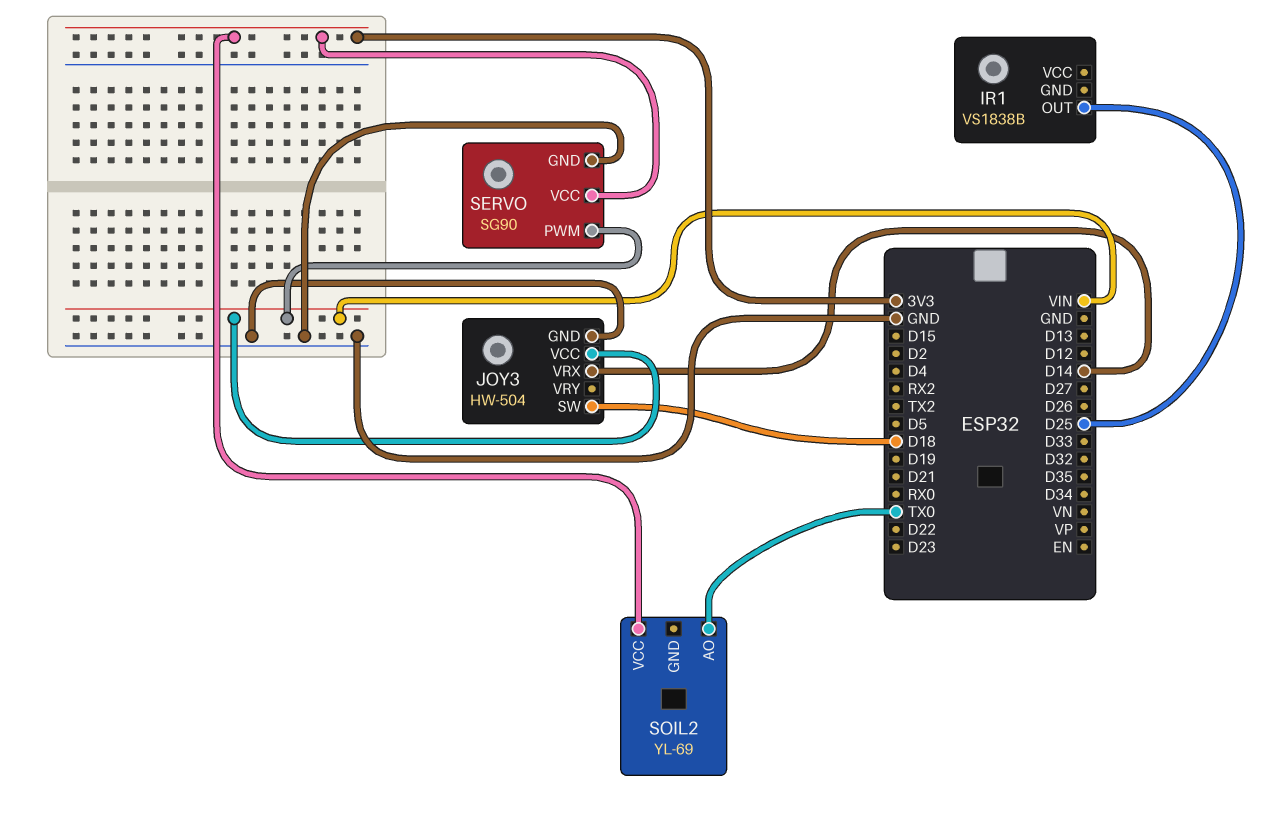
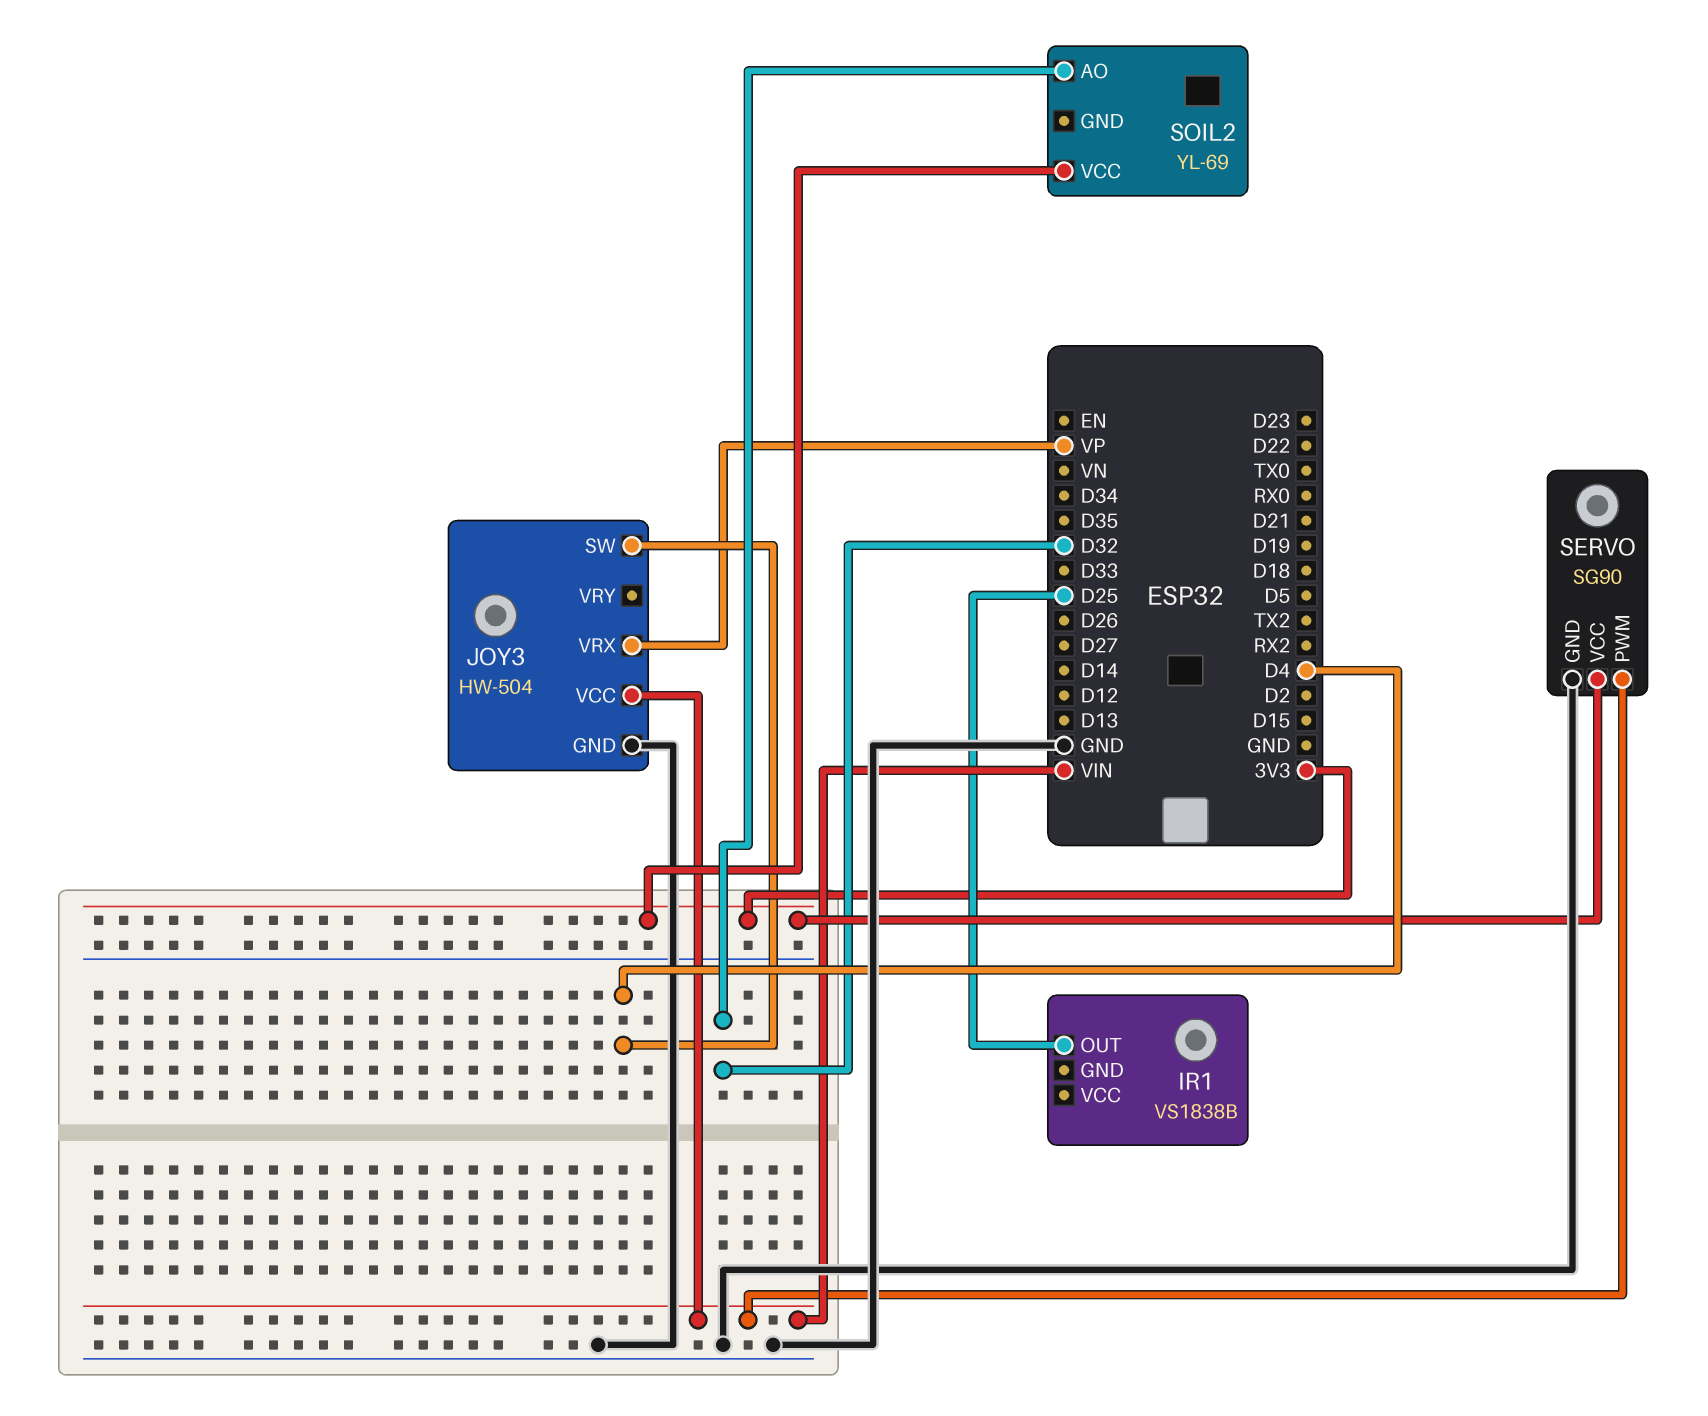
JOY3 pin SW: D18 -> D4
JOY3 pin VRX: D14 -> VP
SOIL2 pin AO: TX0 -> D32

